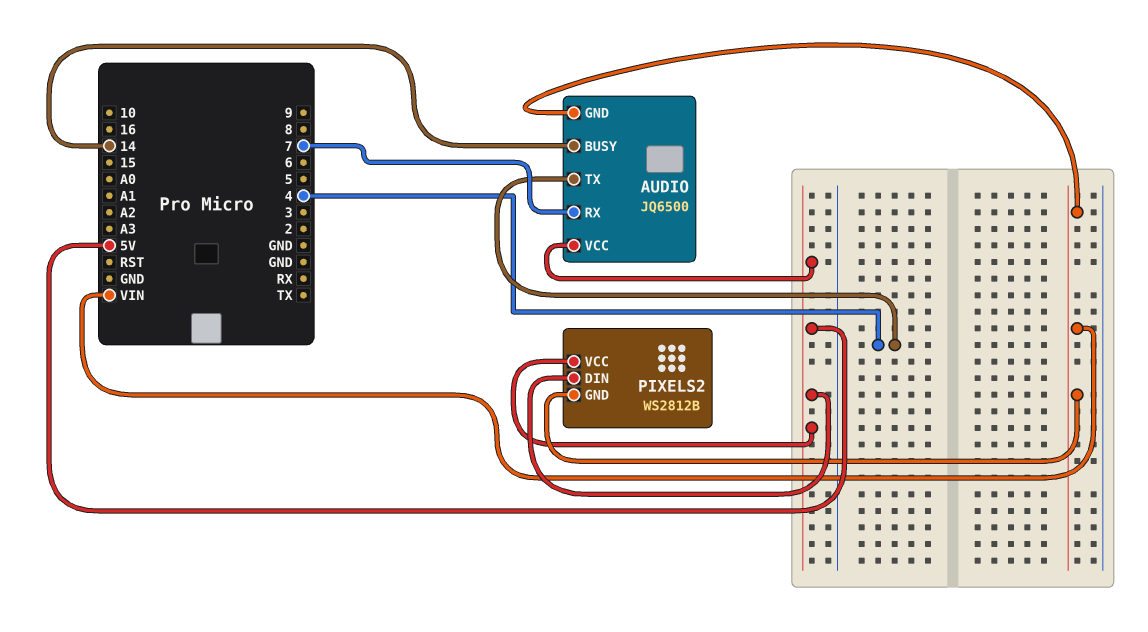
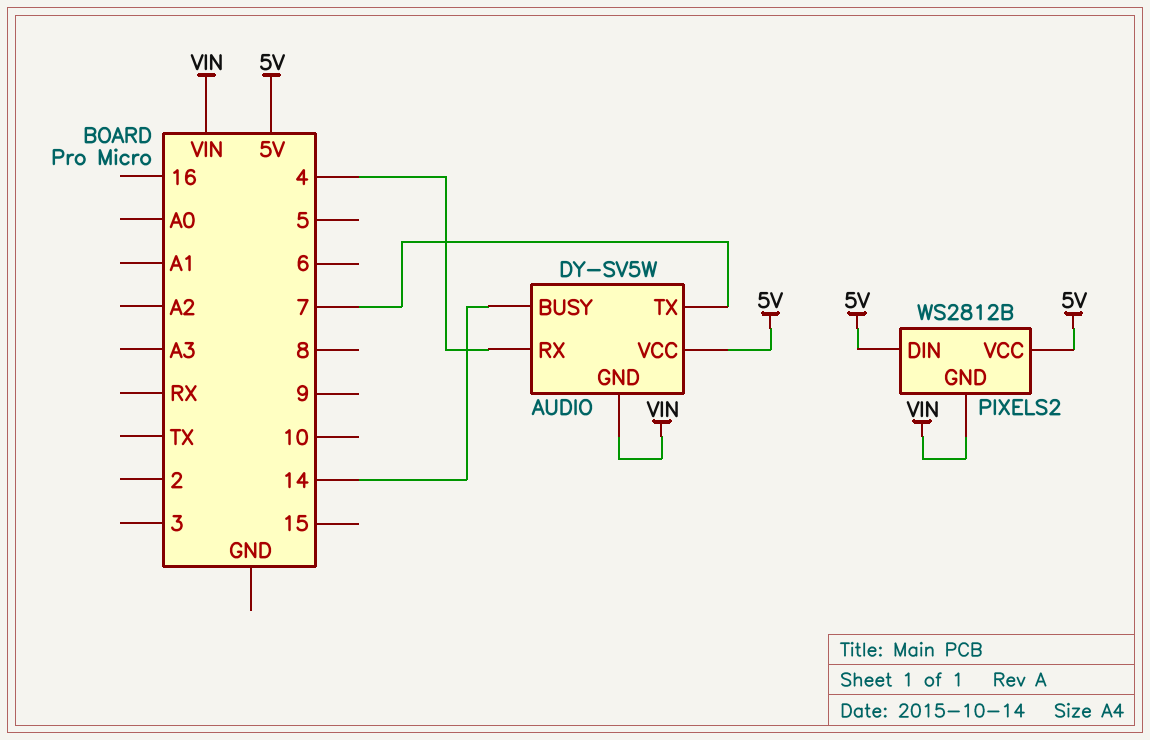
AUDIO: JQ6500 -> DY-SV5W
AUDIO pin RX: 7 -> 4
AUDIO pin TX: 4 -> 7

